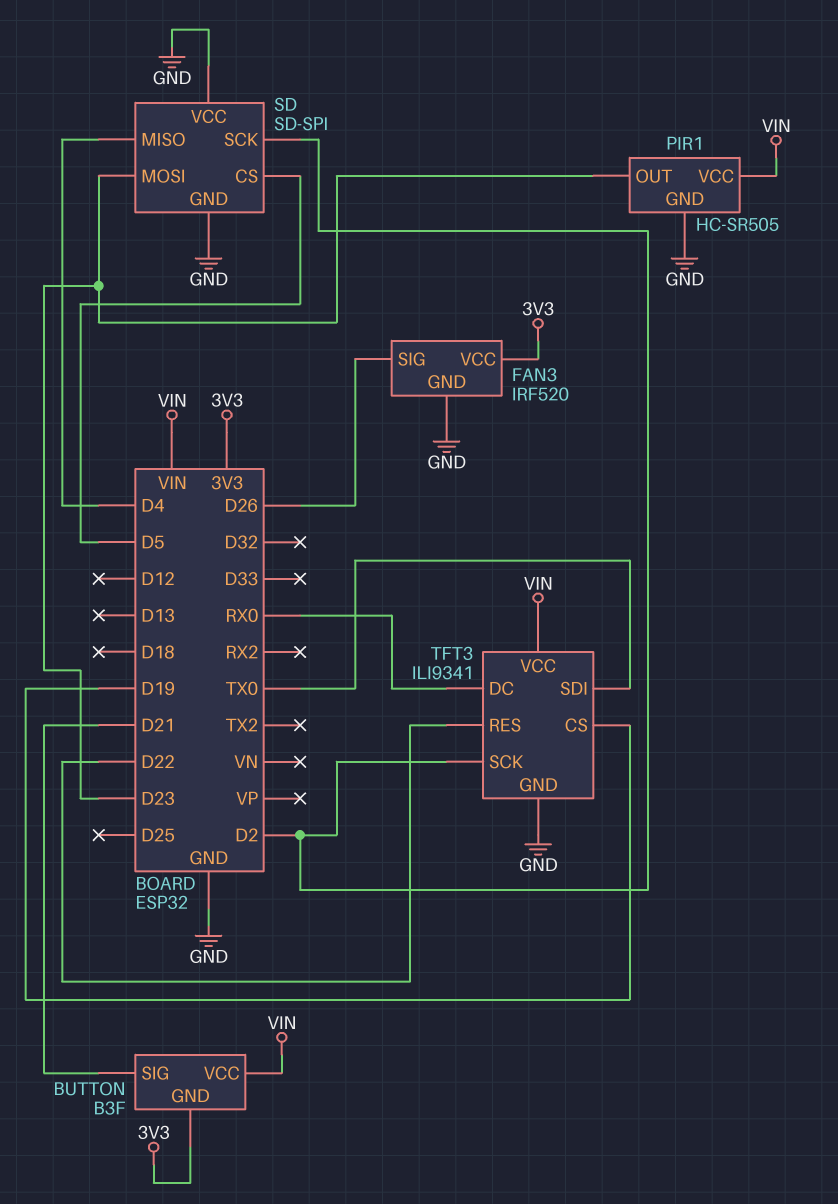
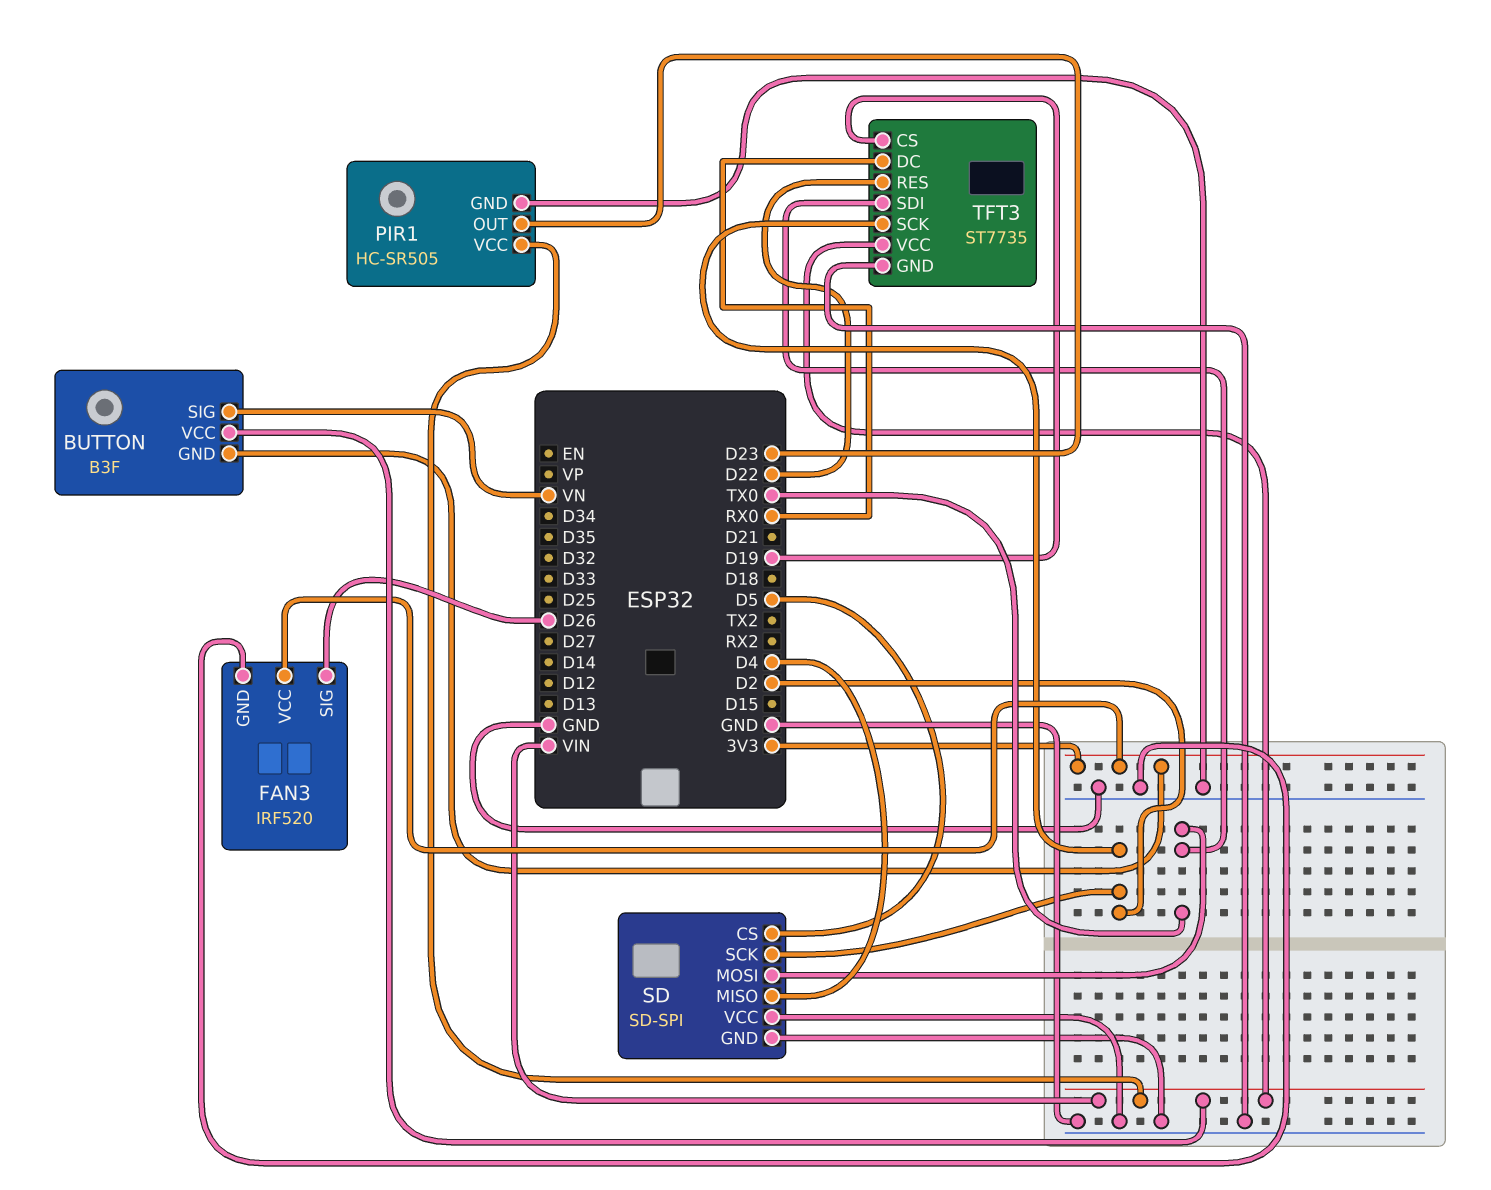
BUTTON pin SIG: D21 -> VN
SD pin MOSI: D23 -> TX0
TFT3: ILI9341 -> ST7735

